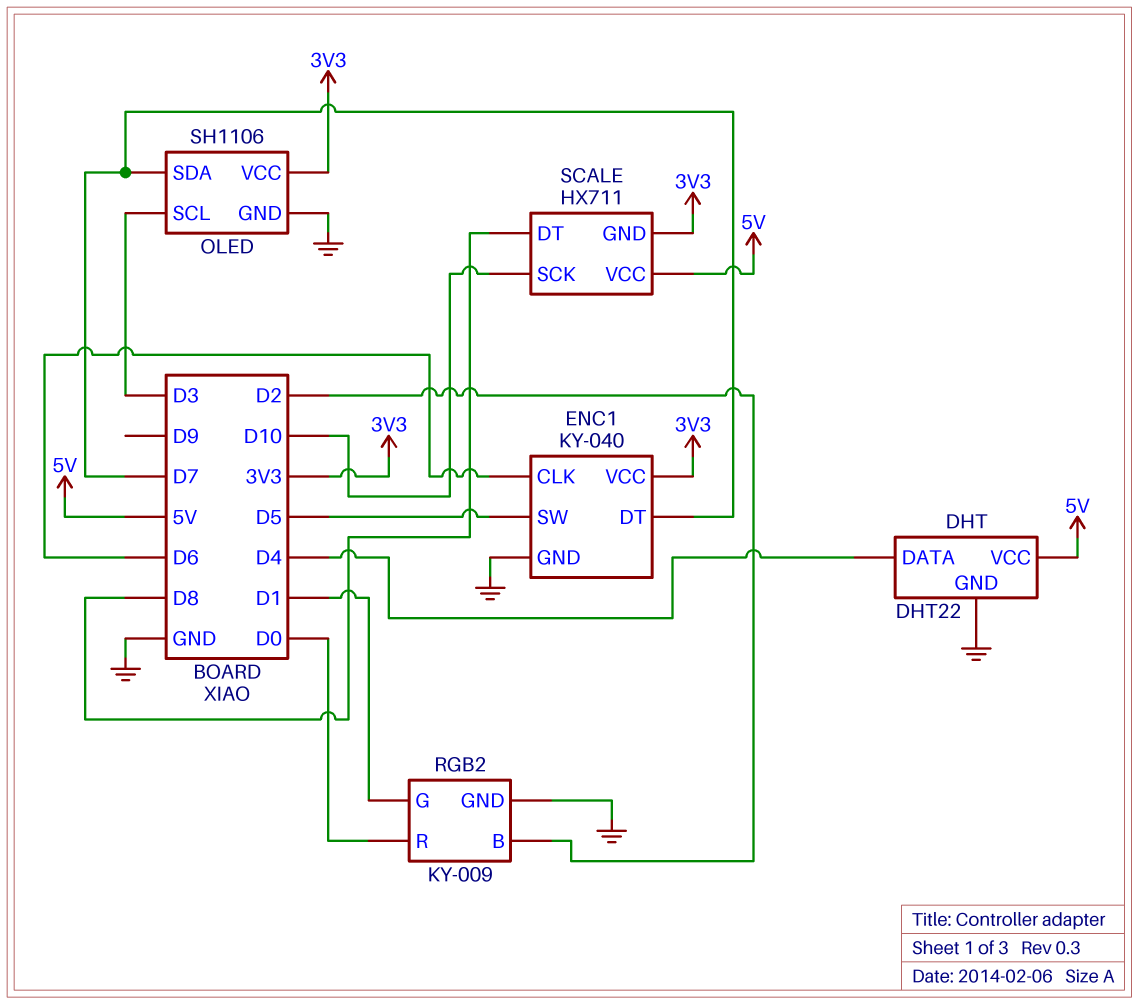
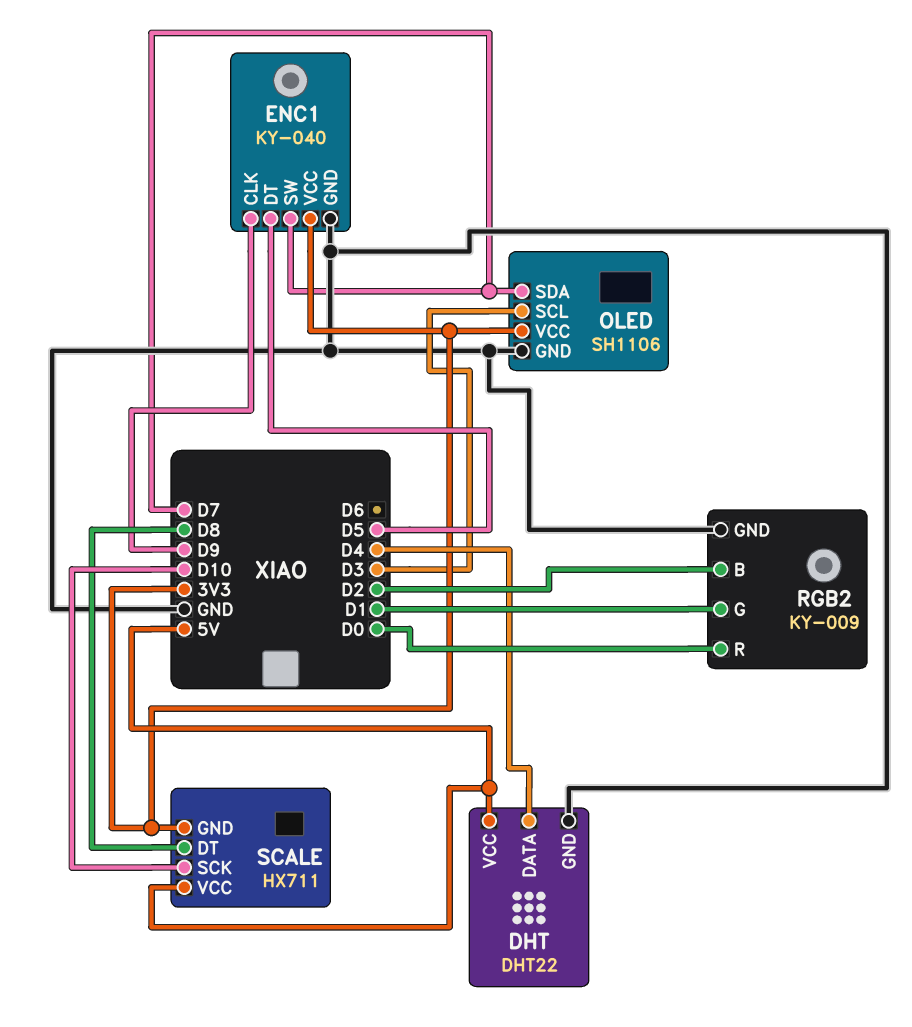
ENC1 pin CLK: D6 -> D9
ENC1 pin DT: D7 -> D5
ENC1 pin SW: D5 -> D7

